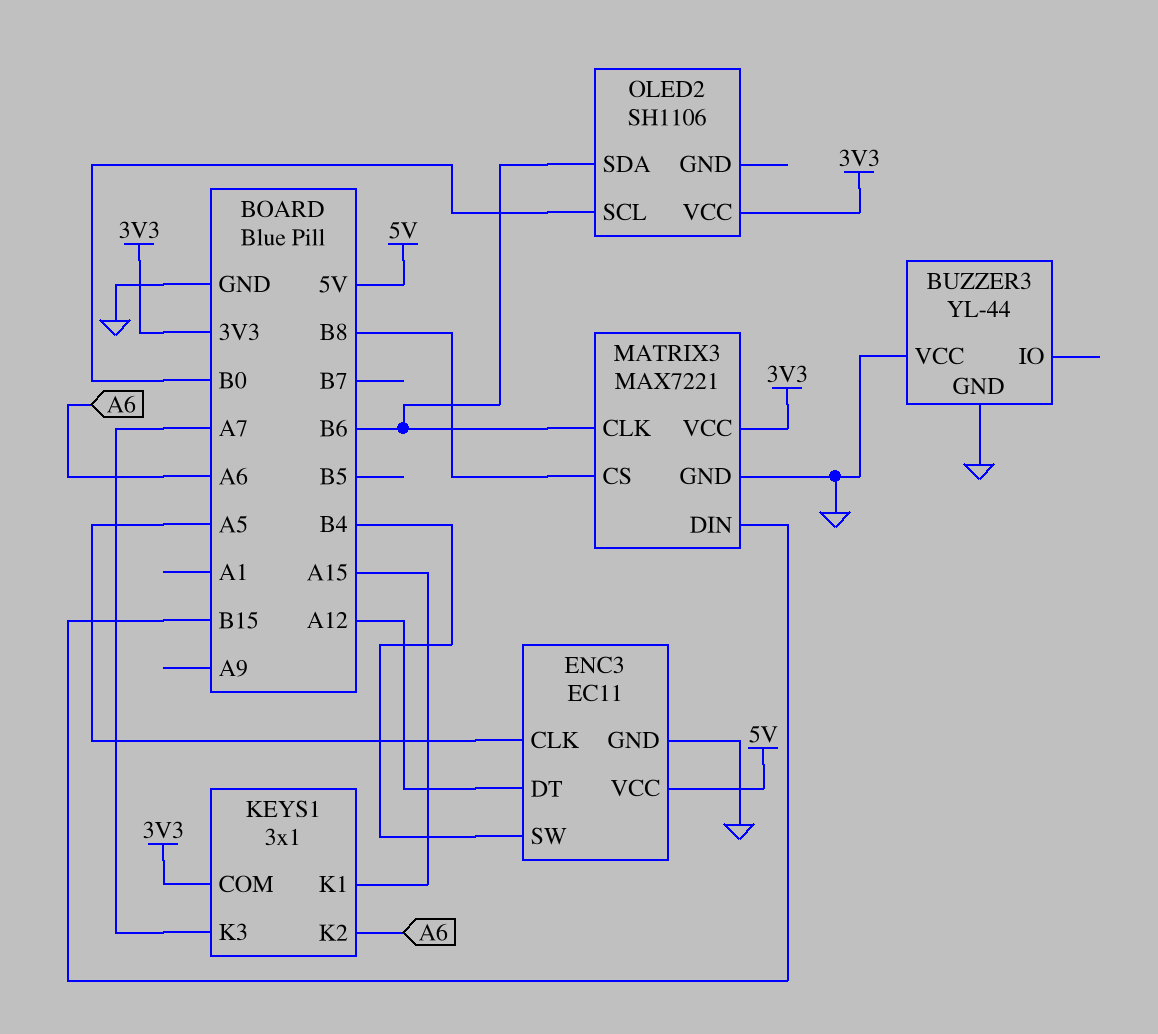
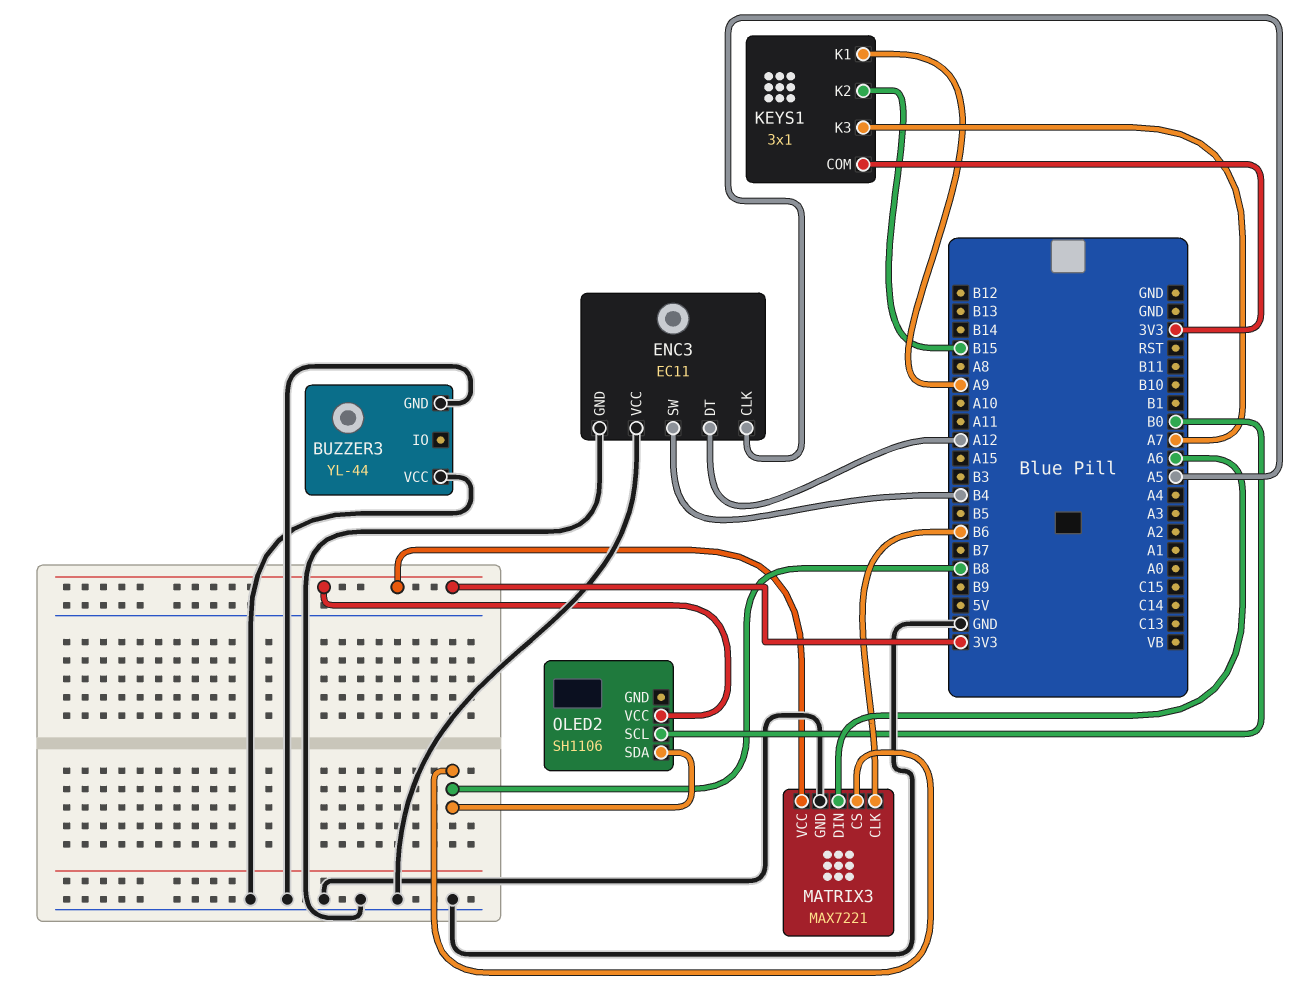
ENC3 pin VCC: 5V -> GND
KEYS1 pin K1: A15 -> A9
KEYS1 pin K2: A6 -> B15
MATRIX3 pin DIN: B15 -> A6
OLED2 pin SDA: B6 -> B8

